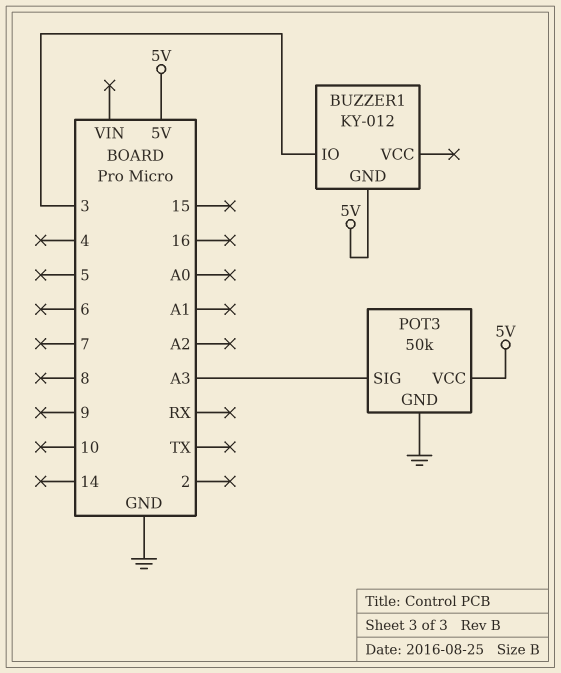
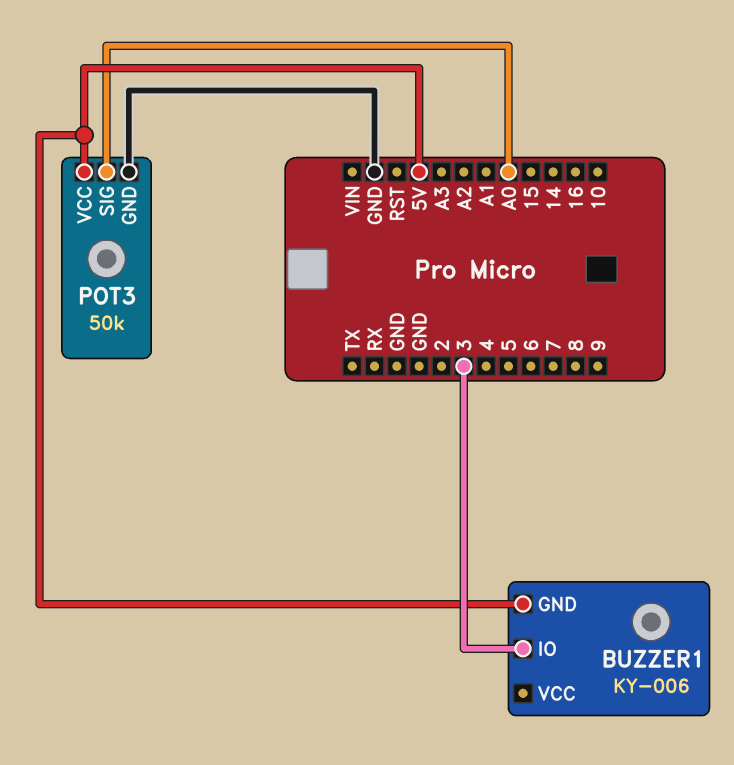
BUZZER1: KY-012 -> KY-006
POT3 pin SIG: A3 -> A0

